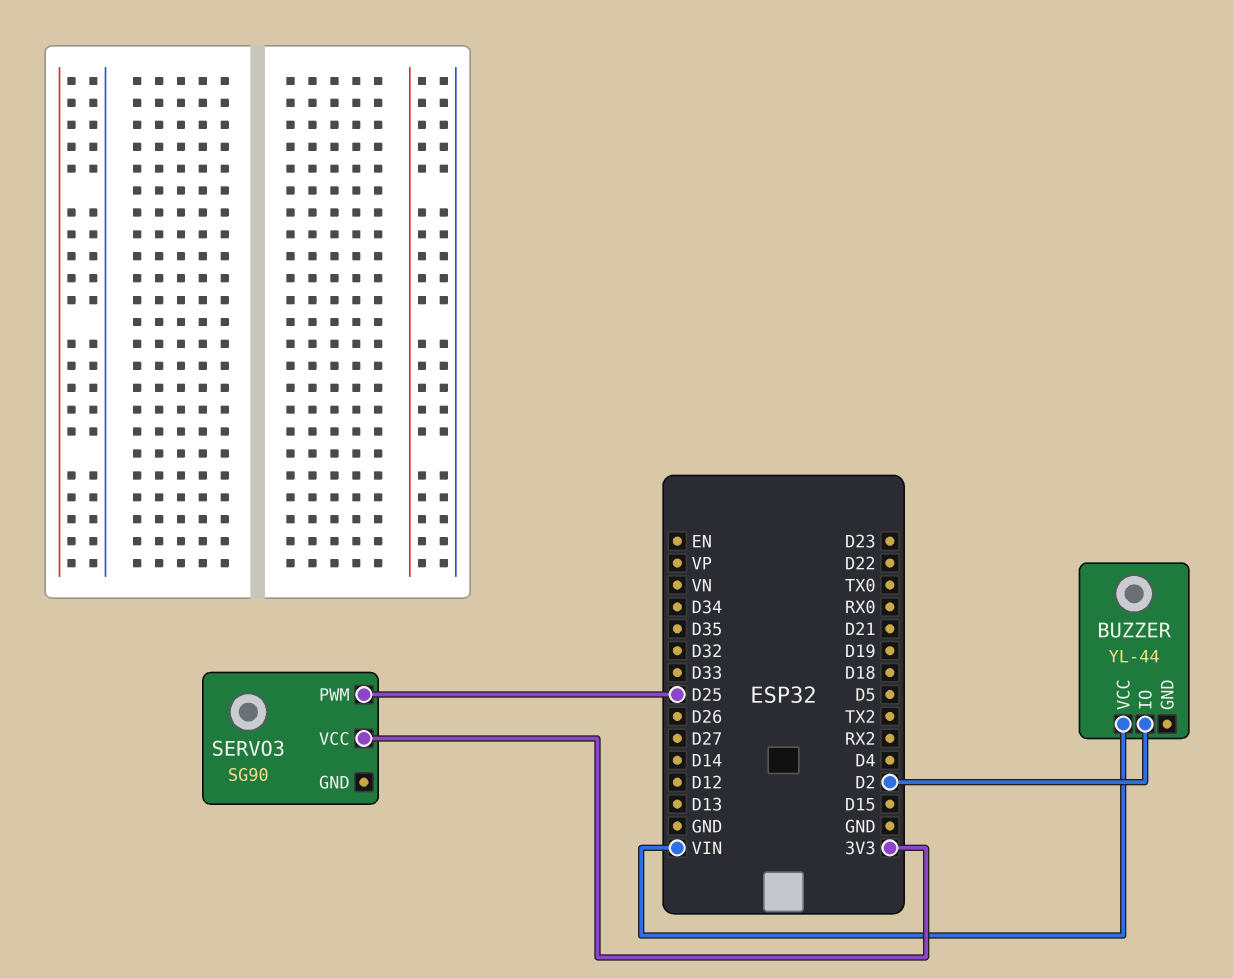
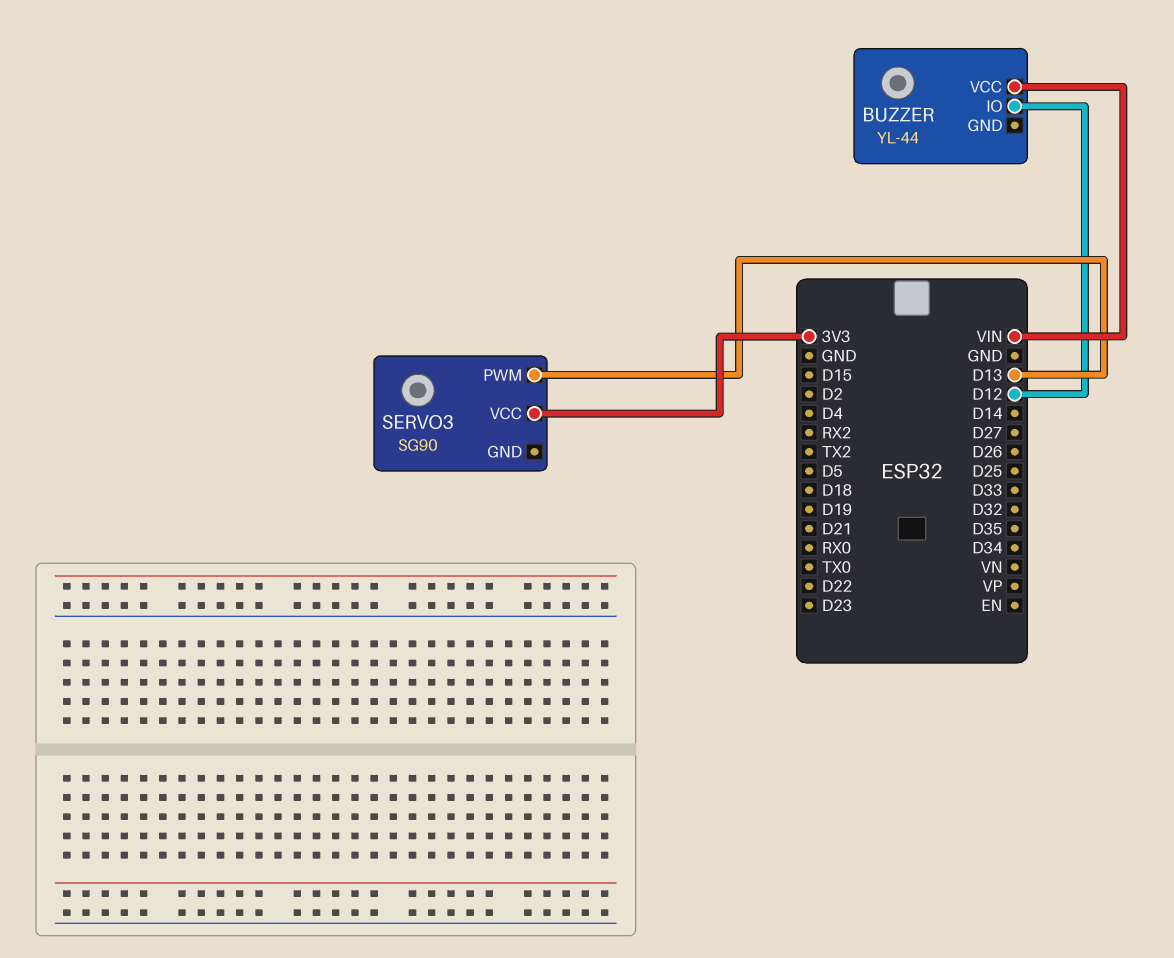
BUZZER pin IO: D2 -> D12
SERVO3 pin PWM: D25 -> D13

